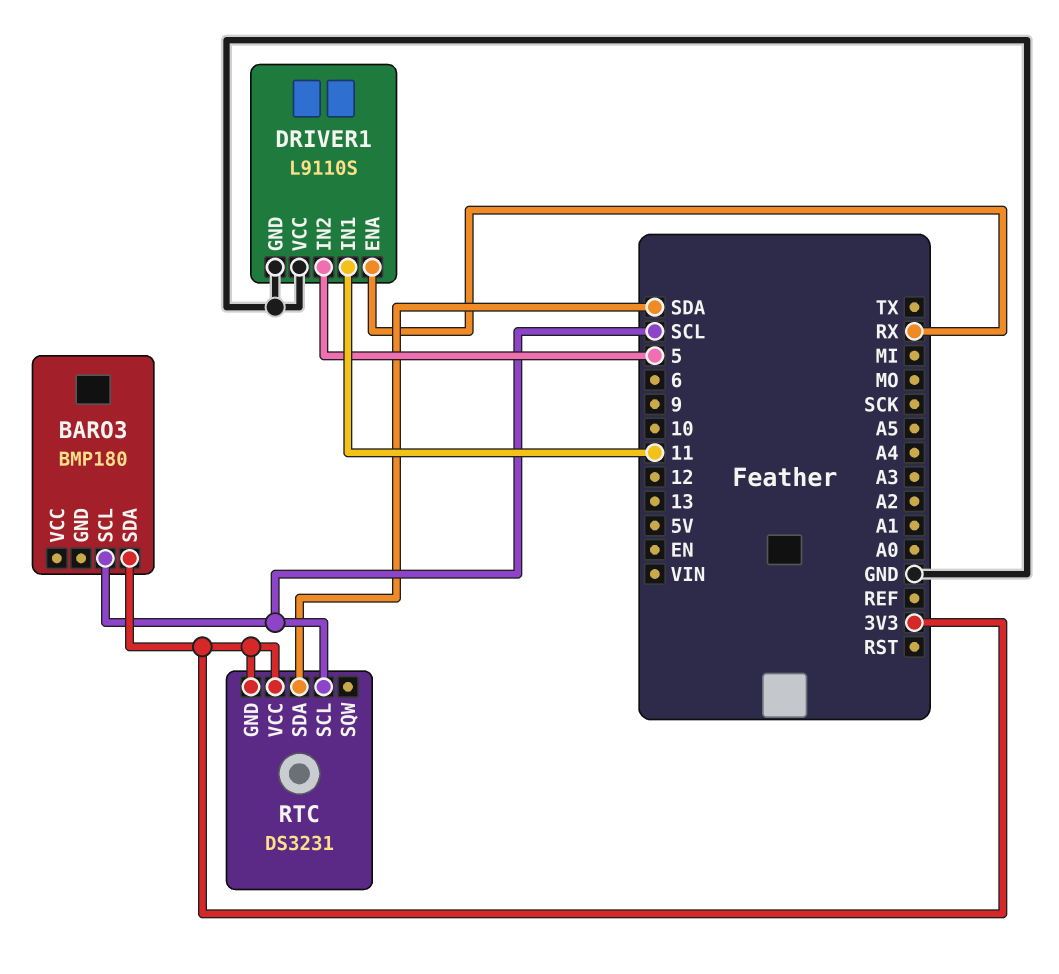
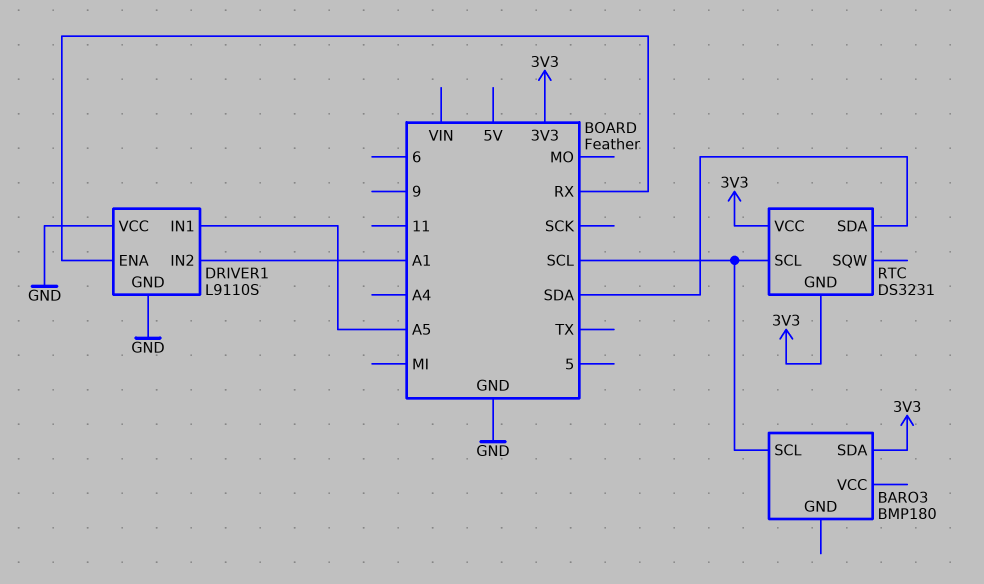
DRIVER1 pin IN1: 11 -> A5
DRIVER1 pin IN2: 5 -> A1

